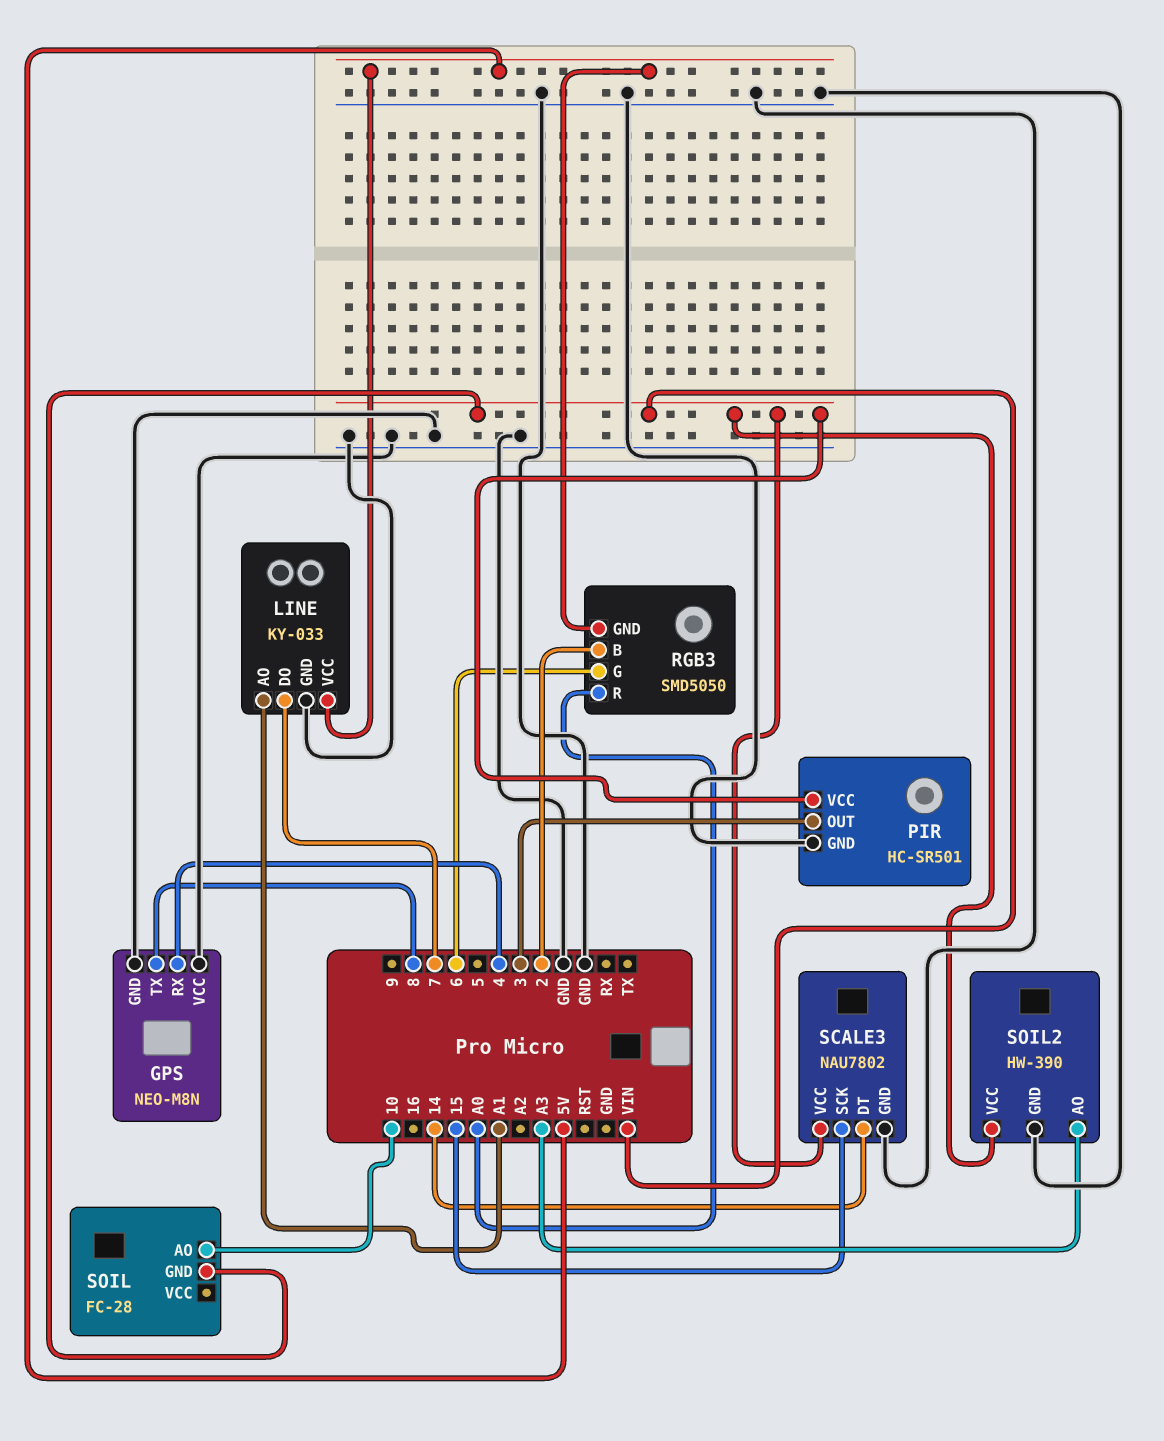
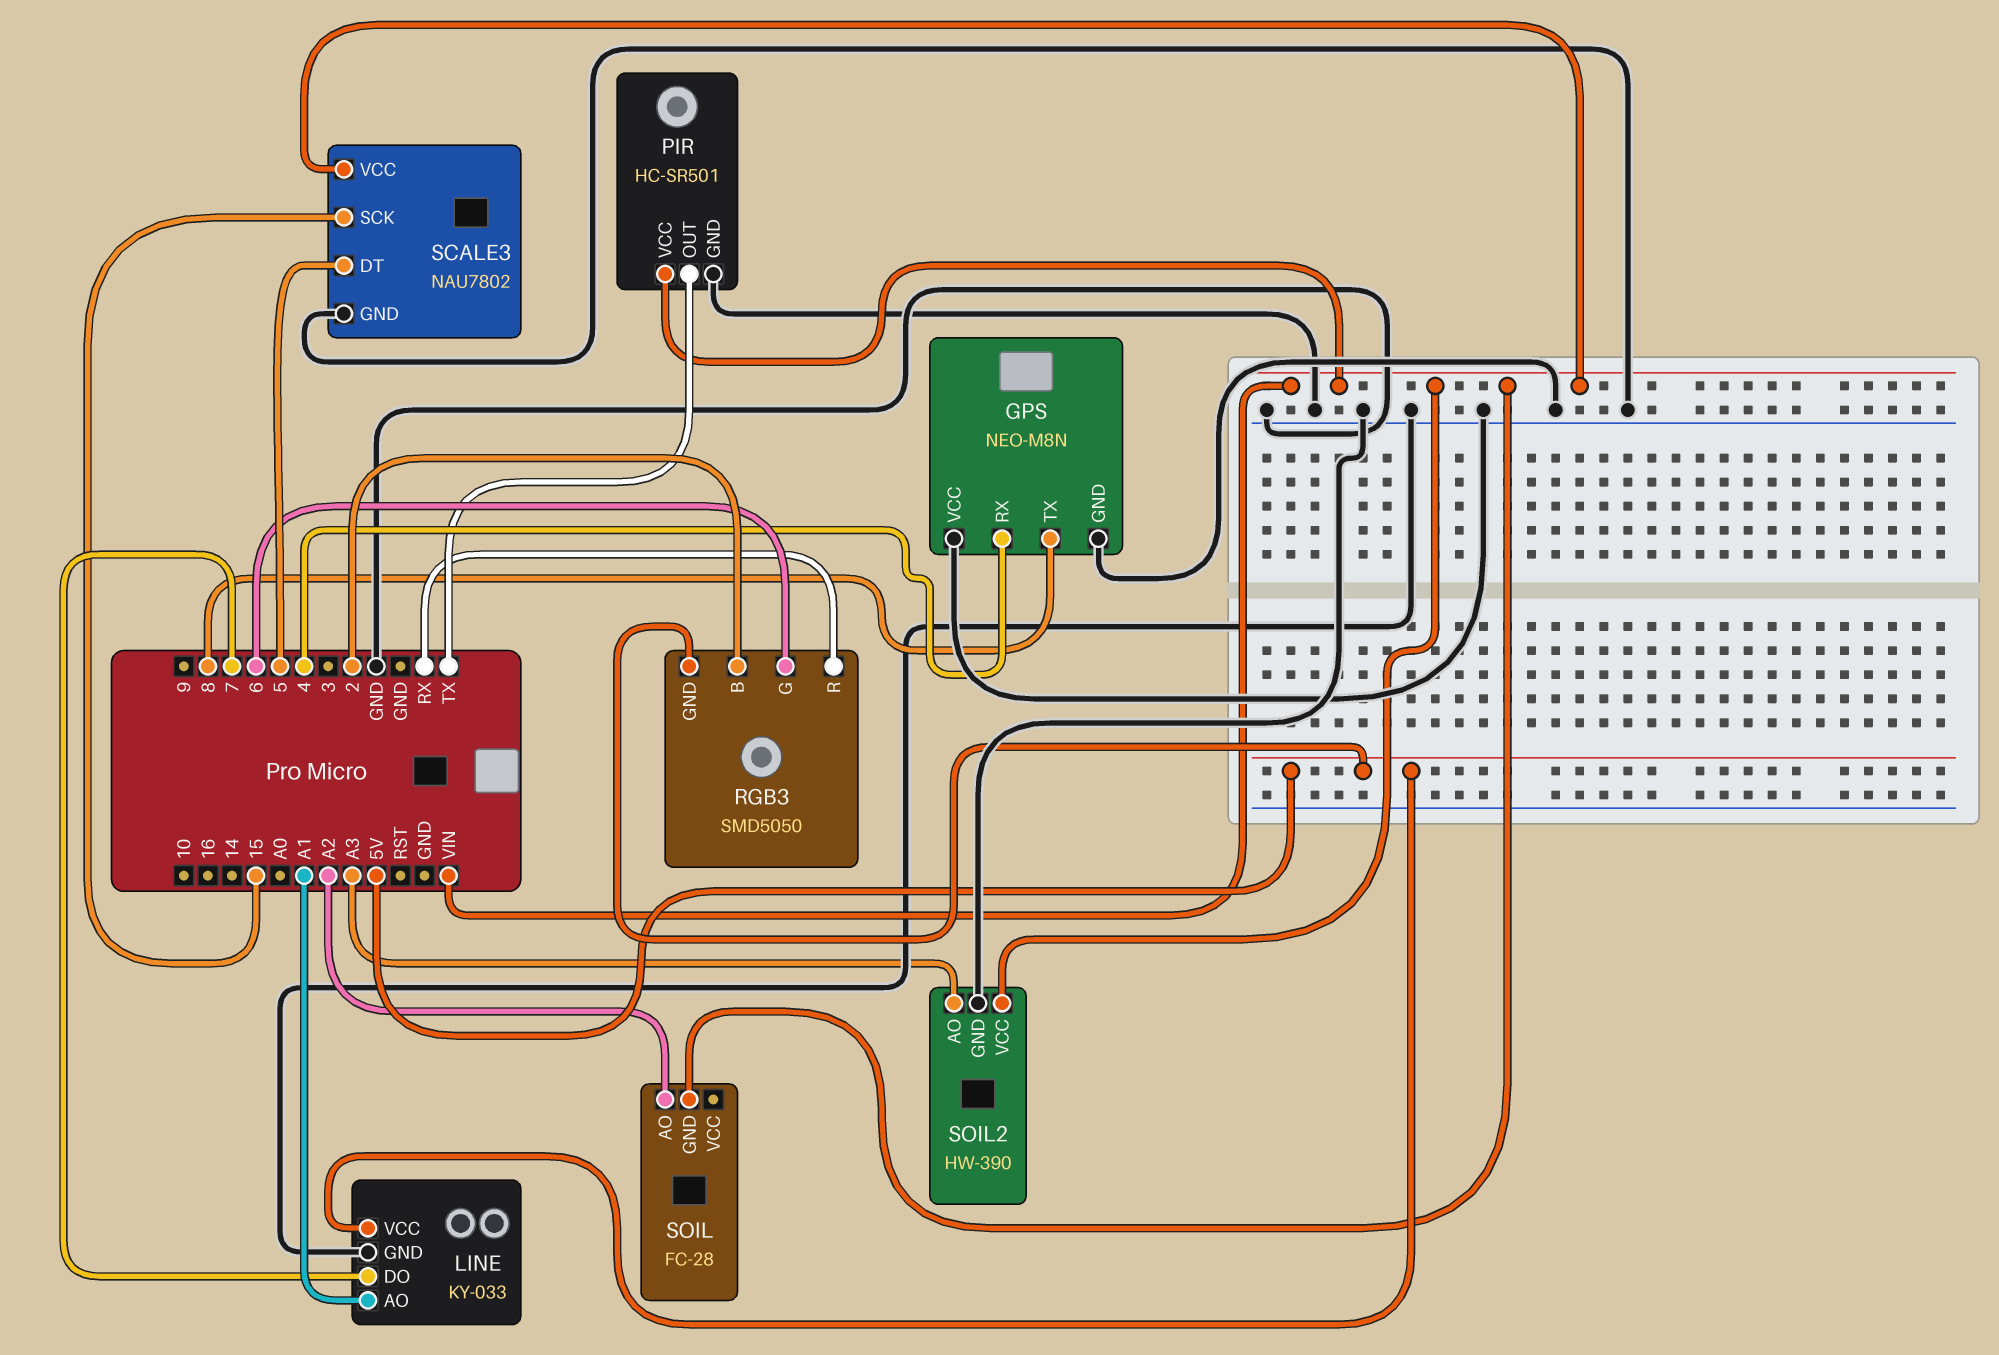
PIR pin OUT: 3 -> TX
RGB3 pin R: A0 -> RX
SCALE3 pin DT: 14 -> 5
SOIL pin AO: 10 -> A2

